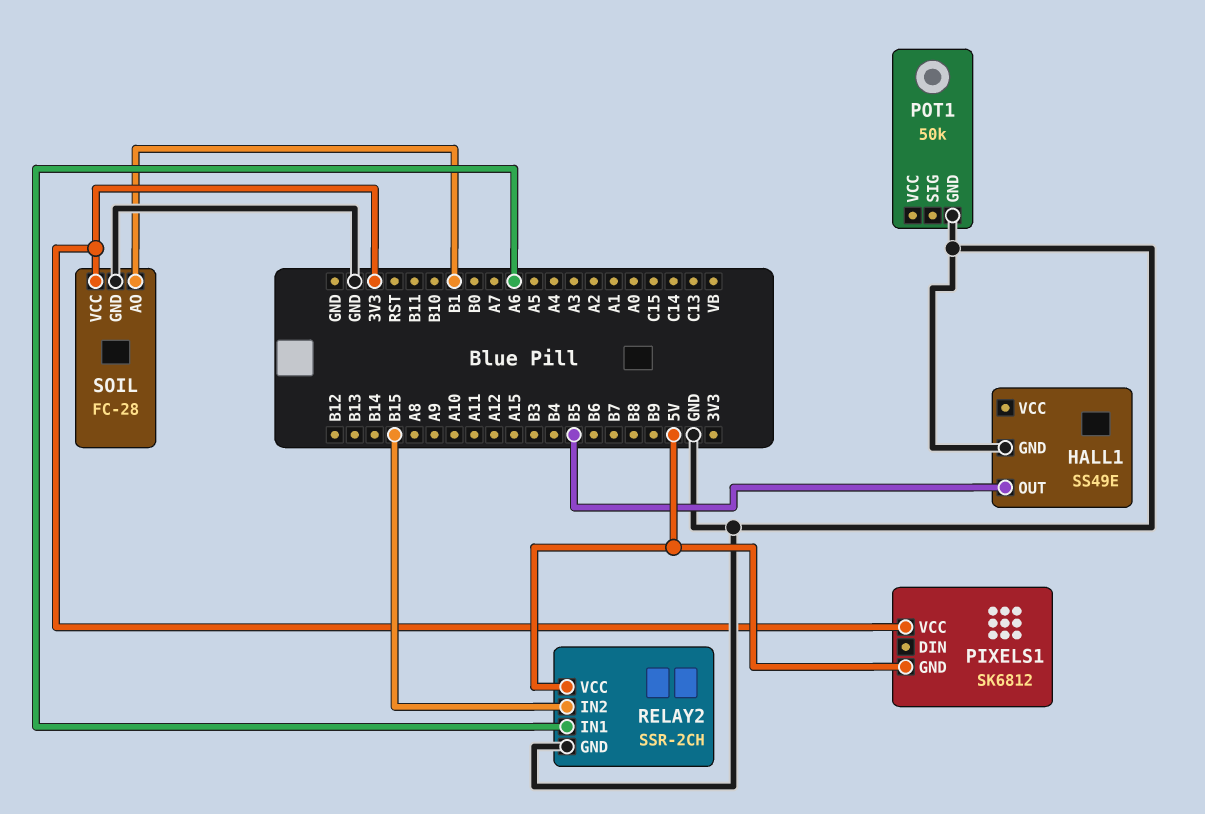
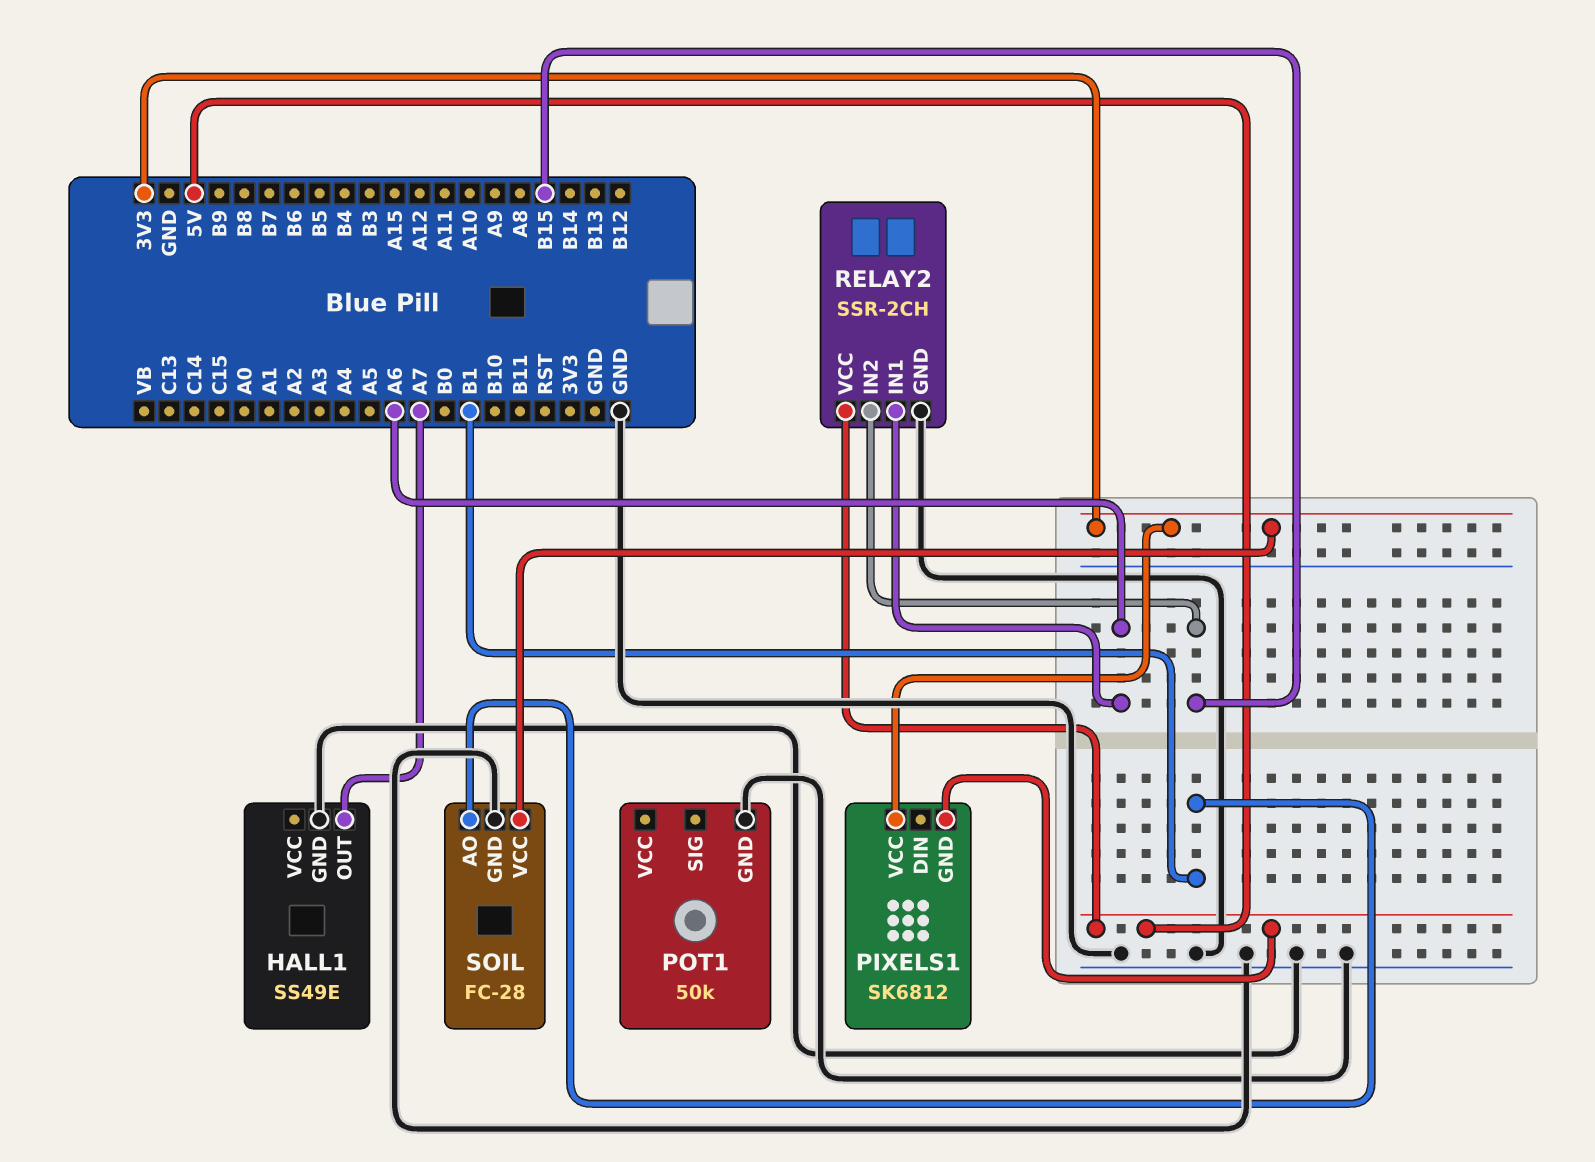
HALL1 pin OUT: B5 -> A7

